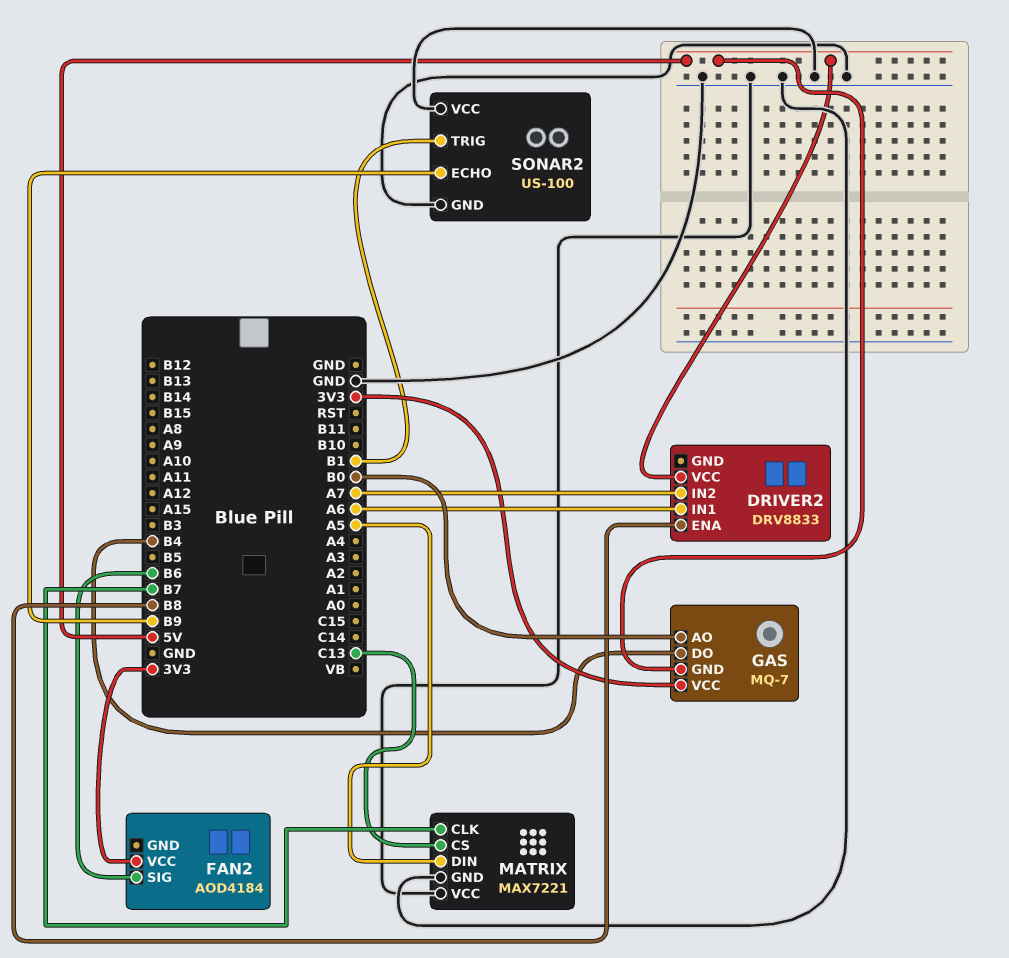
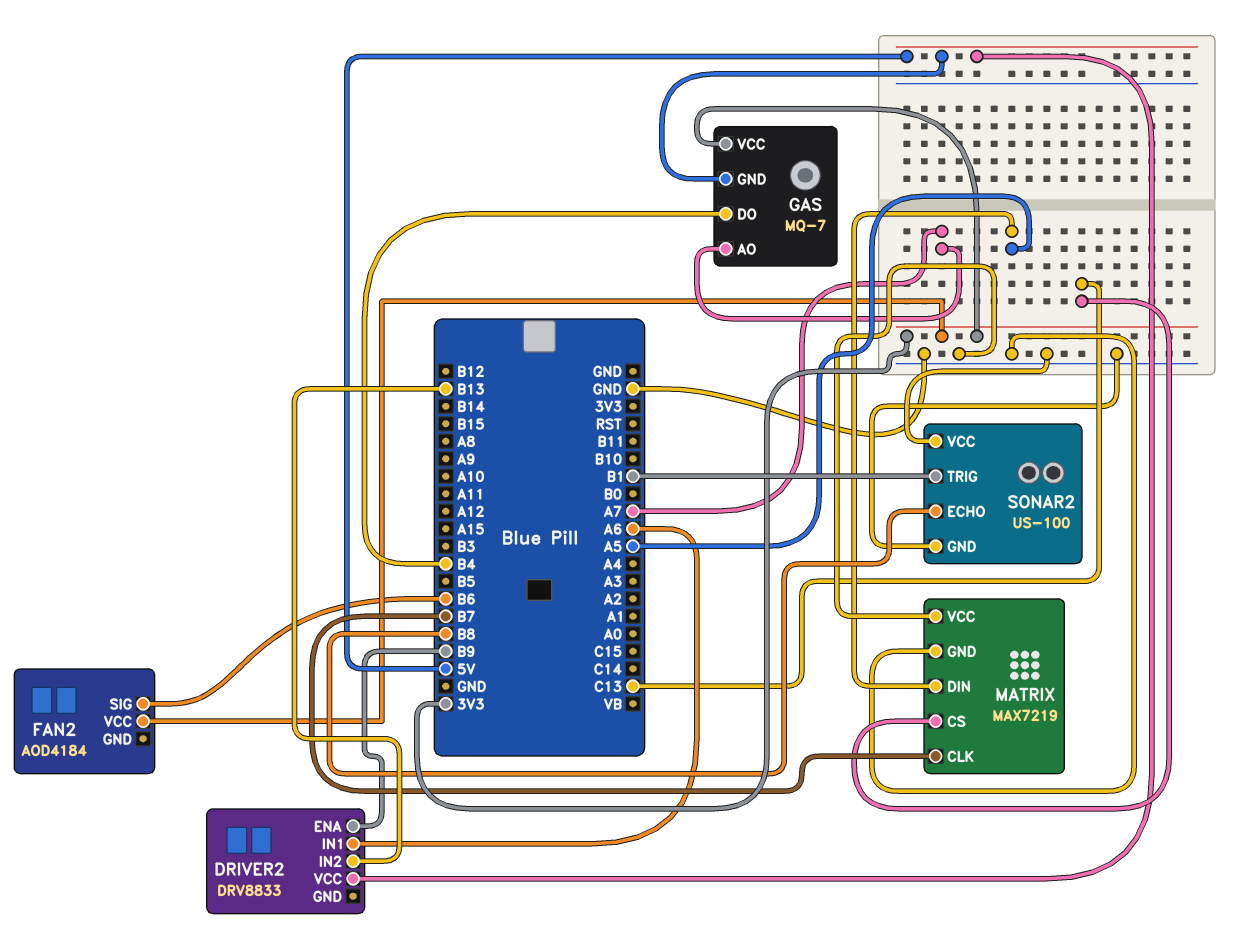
DRIVER2 pin ENA: B8 -> B9
DRIVER2 pin IN2: A7 -> B13
GAS pin AO: B0 -> A7
MATRIX: MAX7221 -> MAX7219
SONAR2 pin ECHO: B9 -> B8

